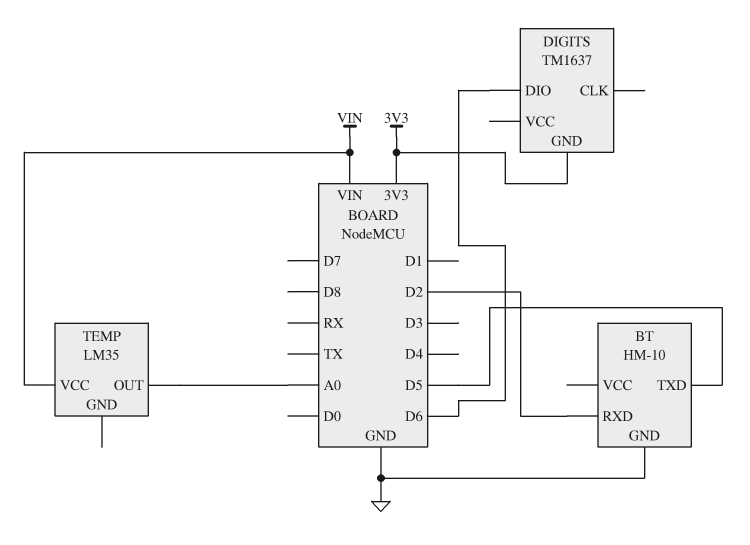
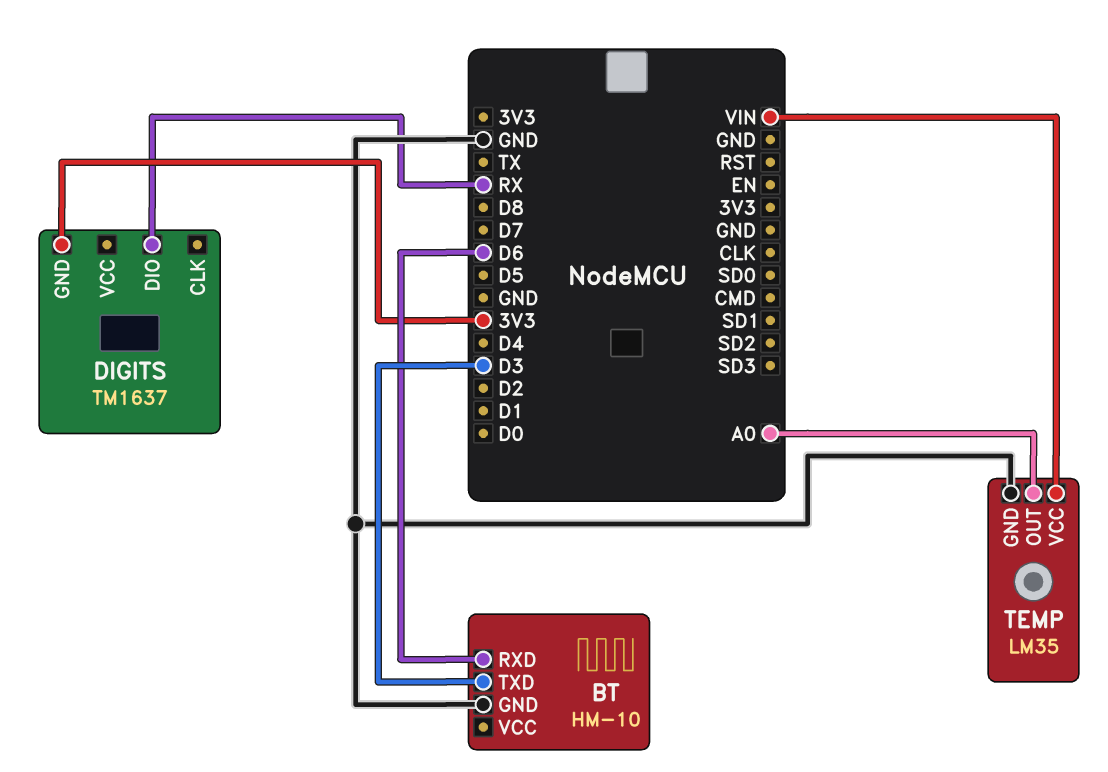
BT pin RXD: D2 -> D6
BT pin TXD: D5 -> D3
DIGITS pin DIO: D6 -> RX
TEMP pin GND: none -> GND

